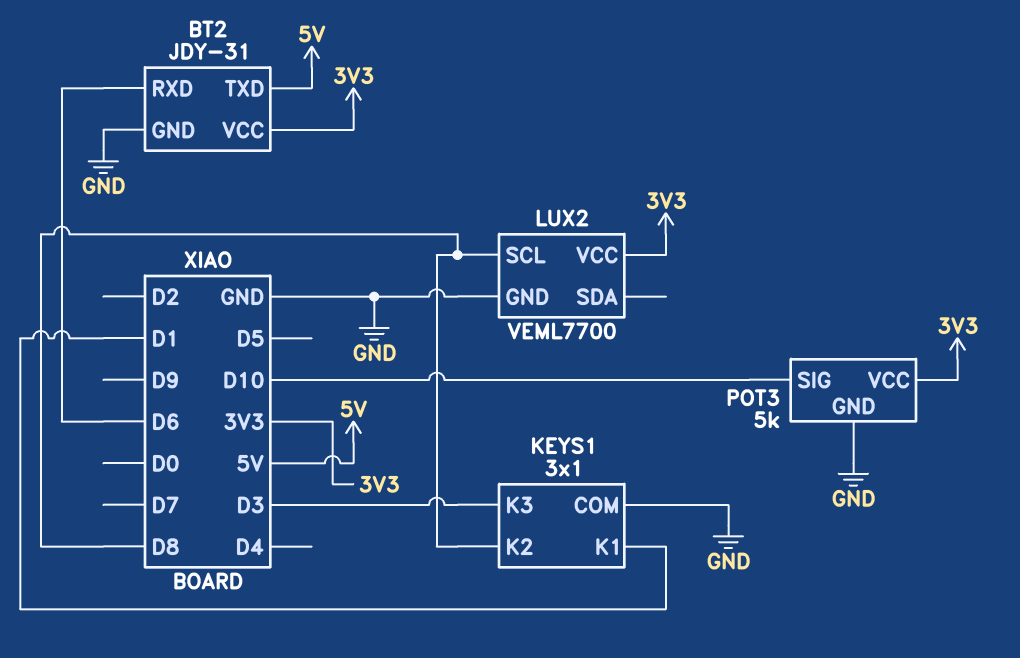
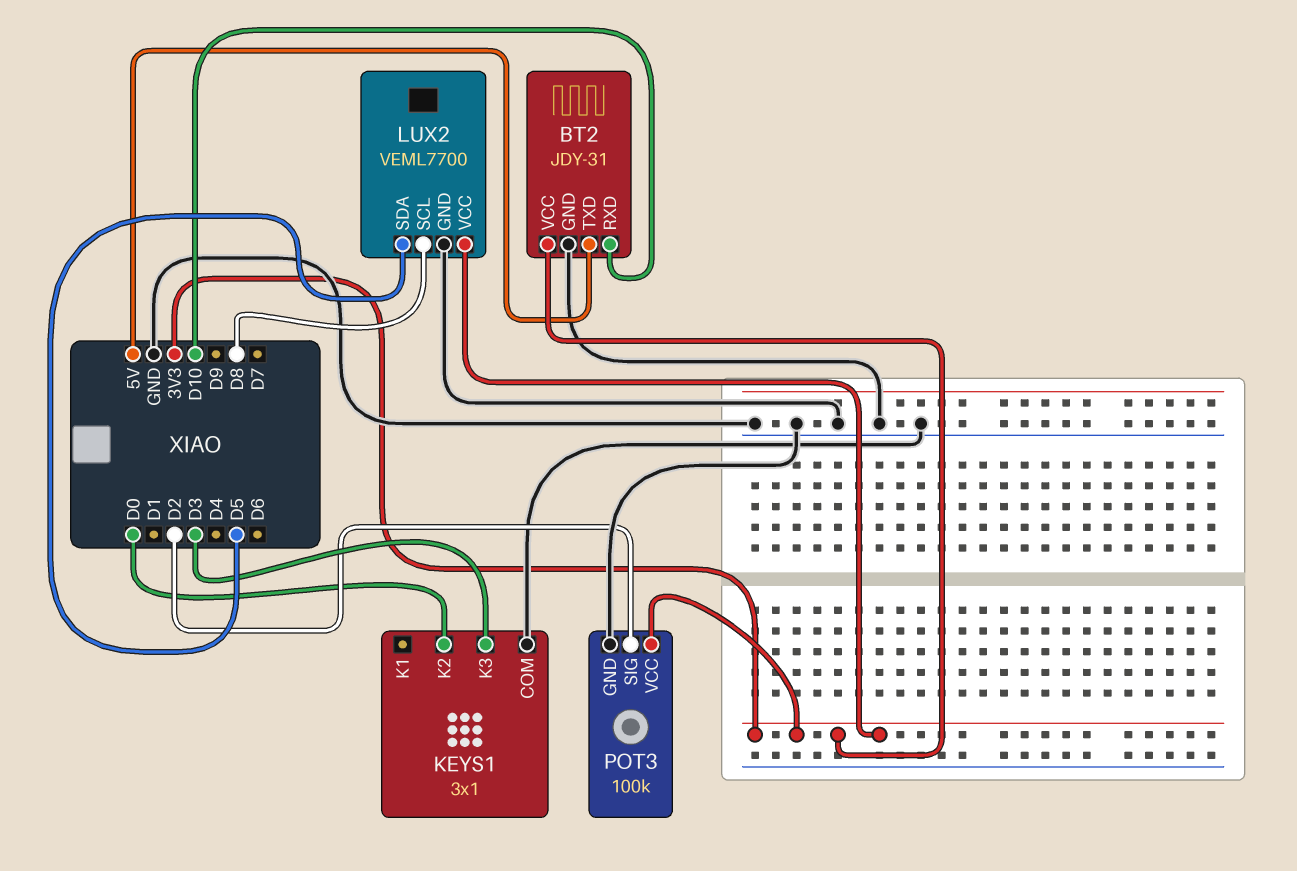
BT2 pin RXD: D6 -> D10
KEYS1 pin K1: D1 -> none
KEYS1 pin K2: D8 -> D0
LUX2 pin SDA: none -> D5
POT3: 5k -> 100k
POT3 pin SIG: D10 -> D2

